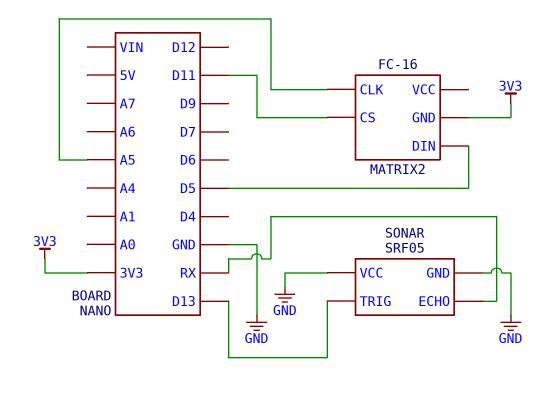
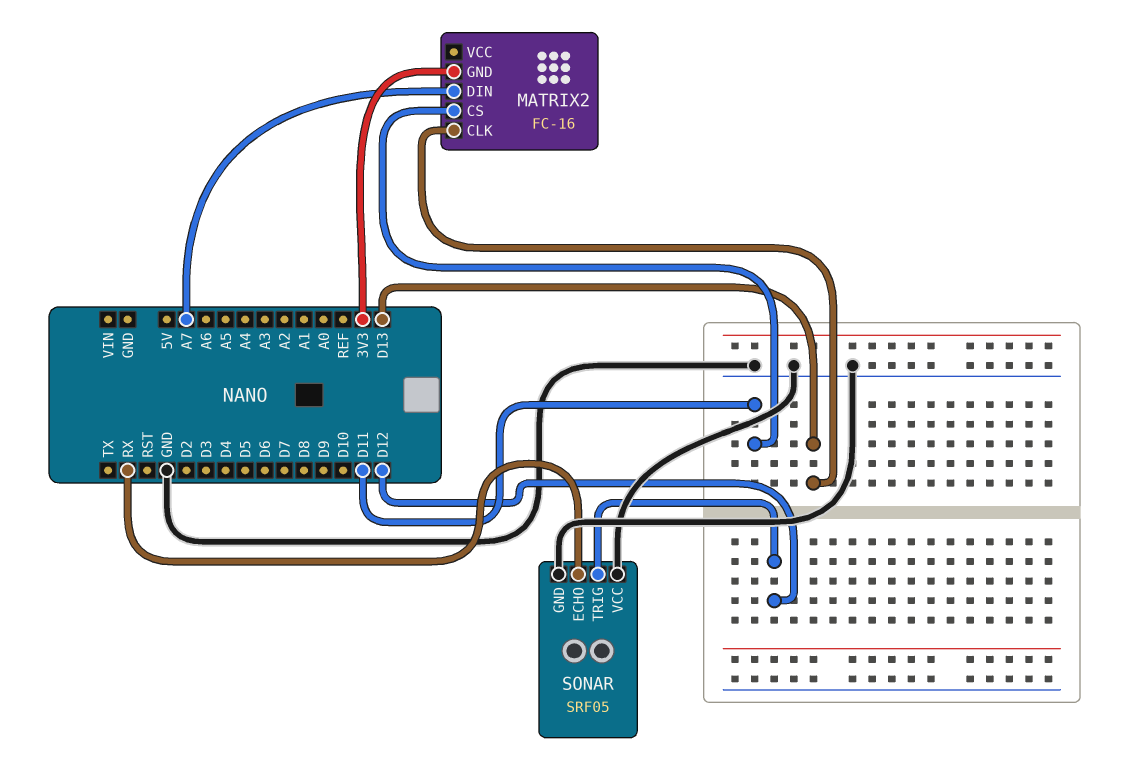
MATRIX2 pin CLK: A5 -> D13
MATRIX2 pin DIN: D5 -> A7
SONAR pin TRIG: D13 -> D12

